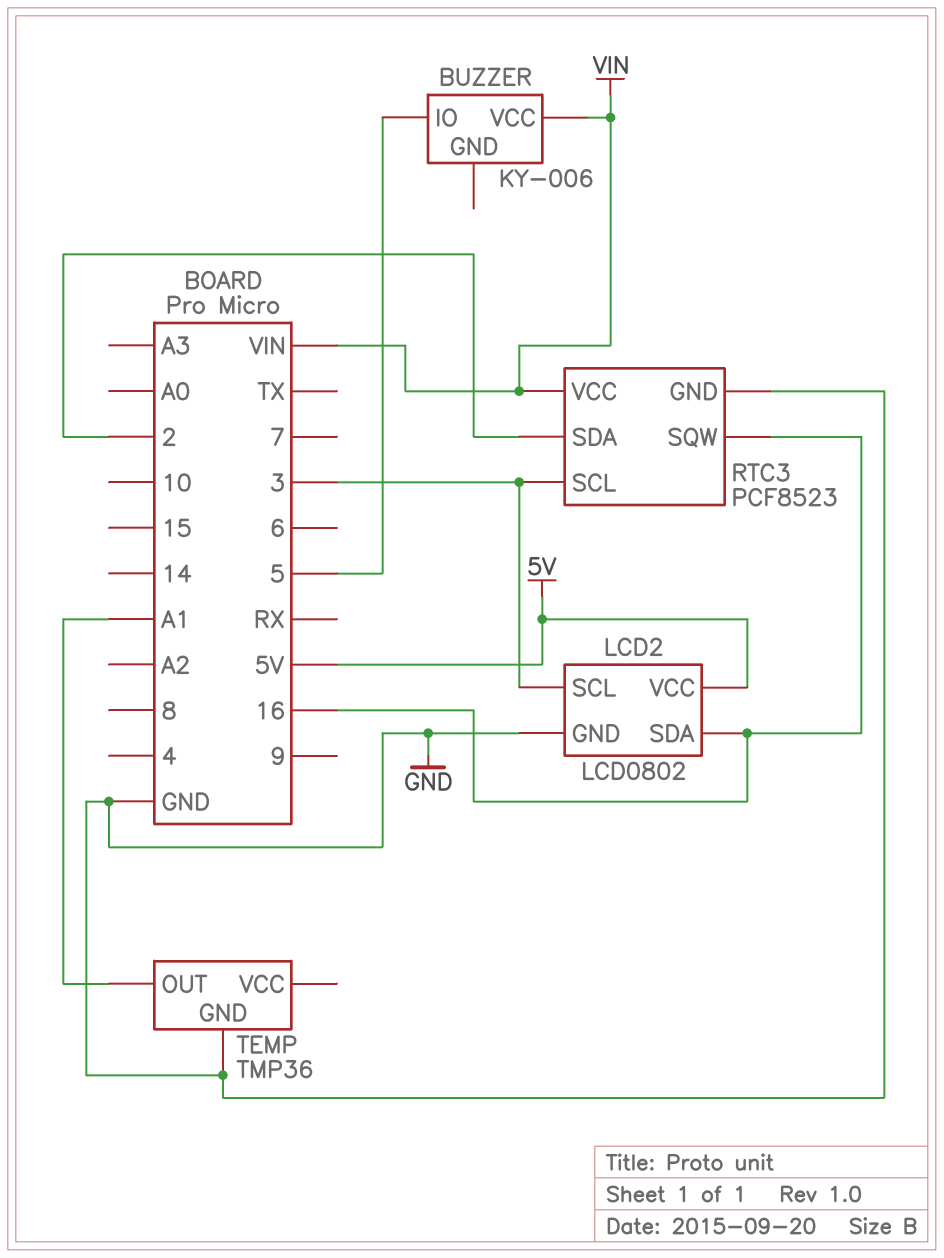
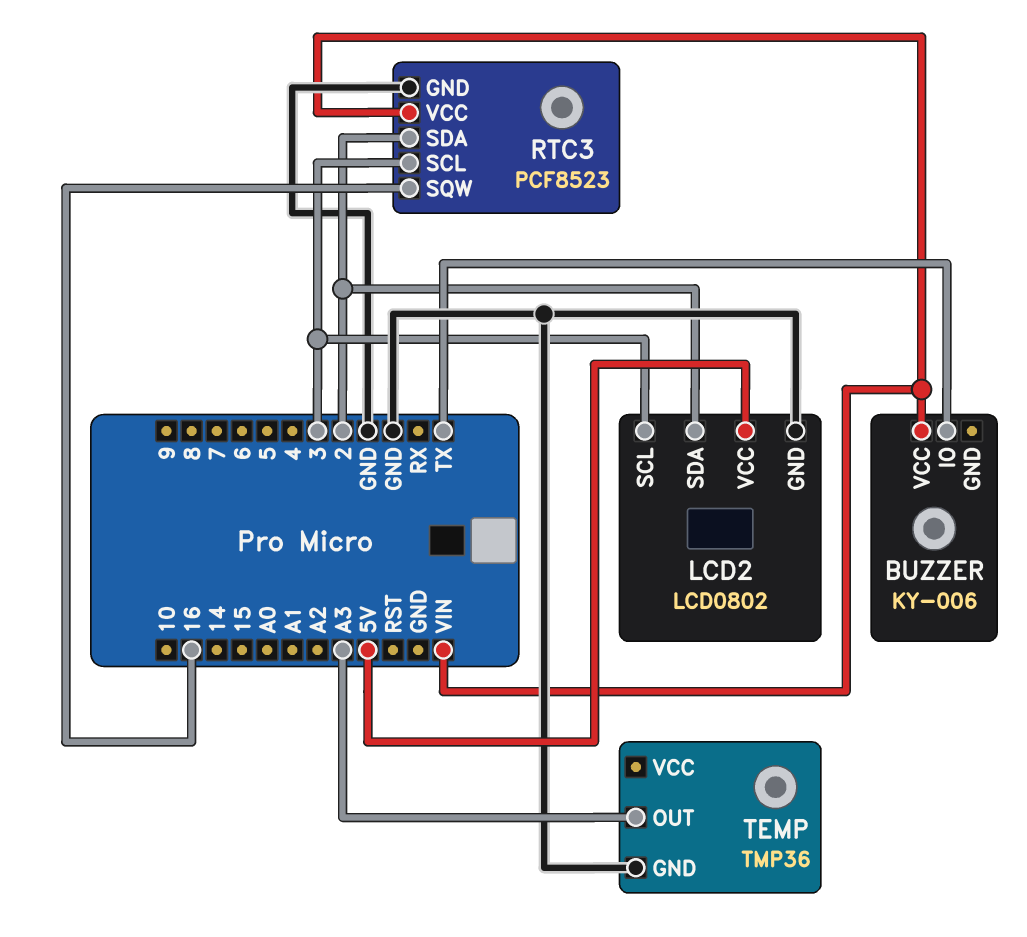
BUZZER pin IO: 5 -> TX
LCD2 pin SDA: 16 -> 2
TEMP pin OUT: A1 -> A3

